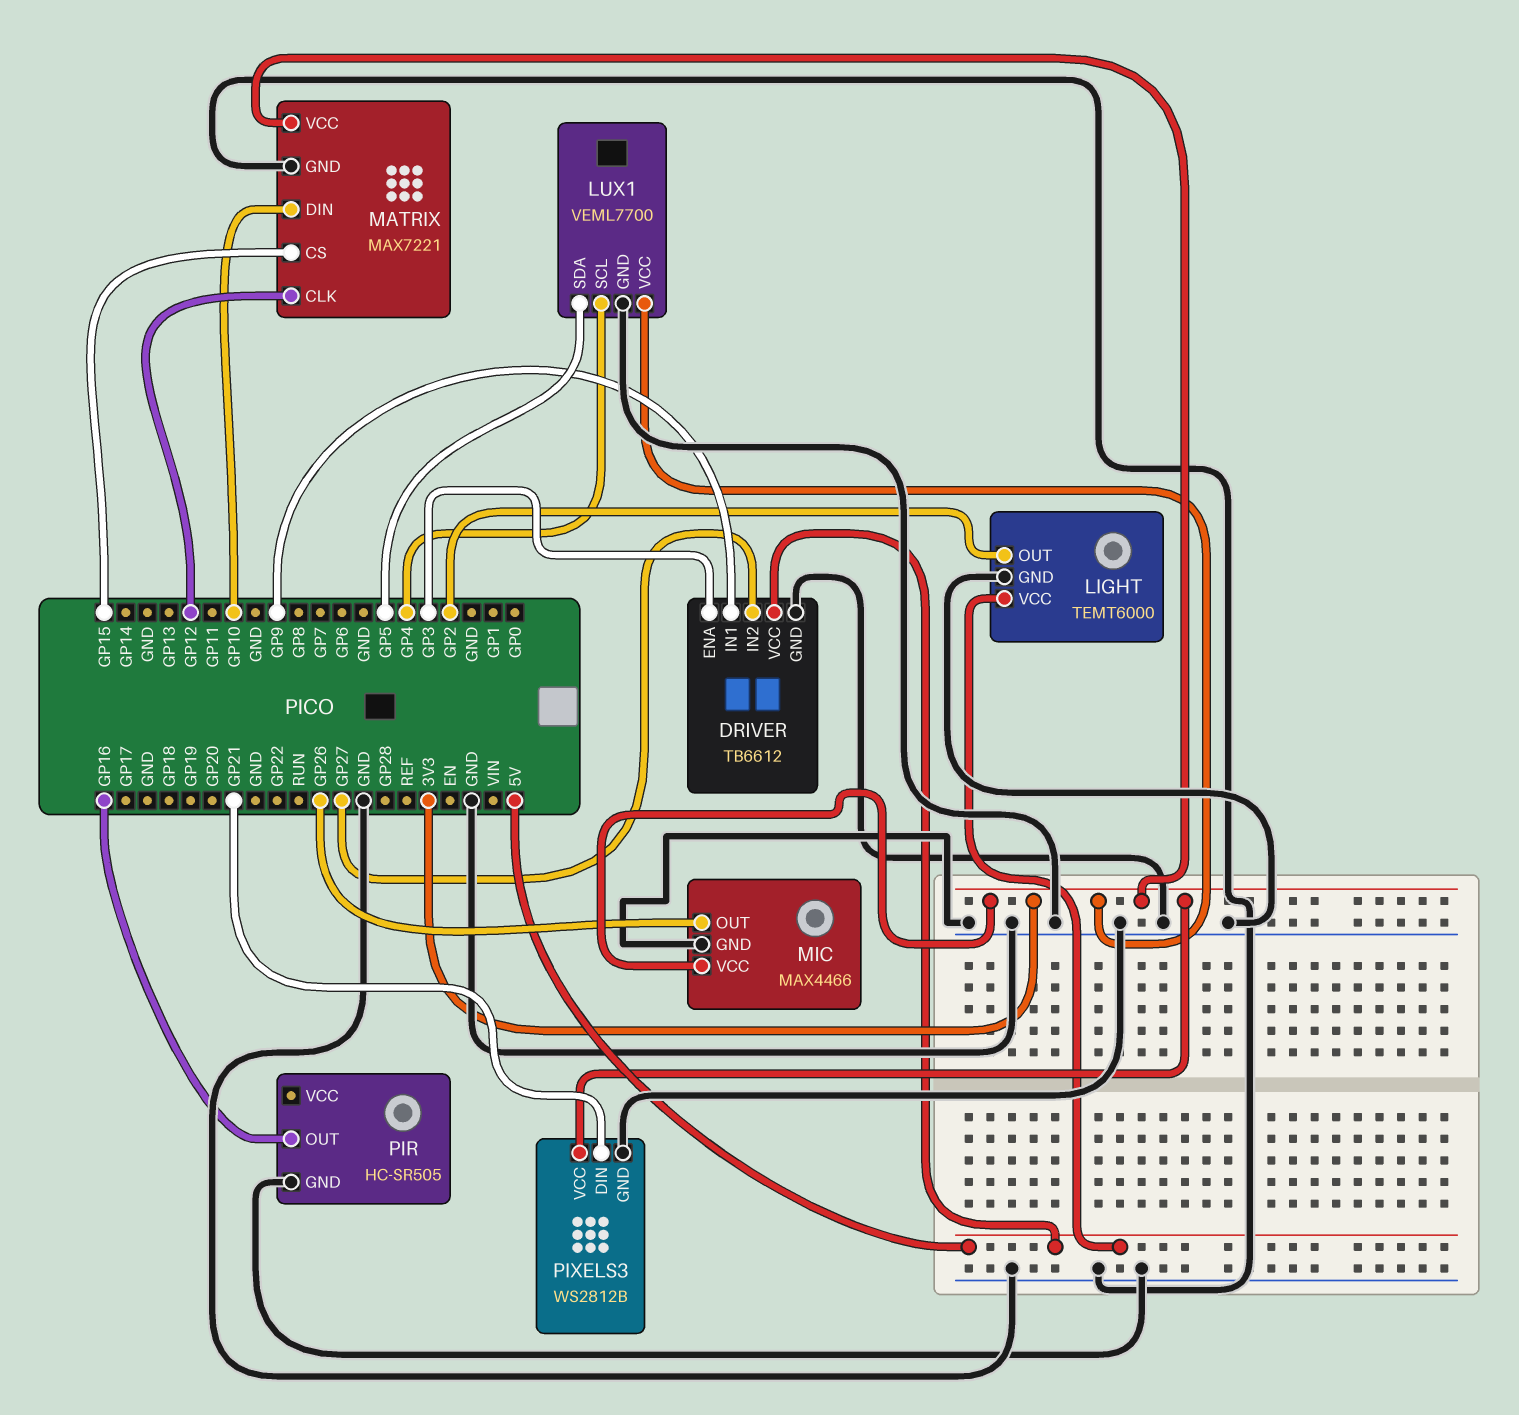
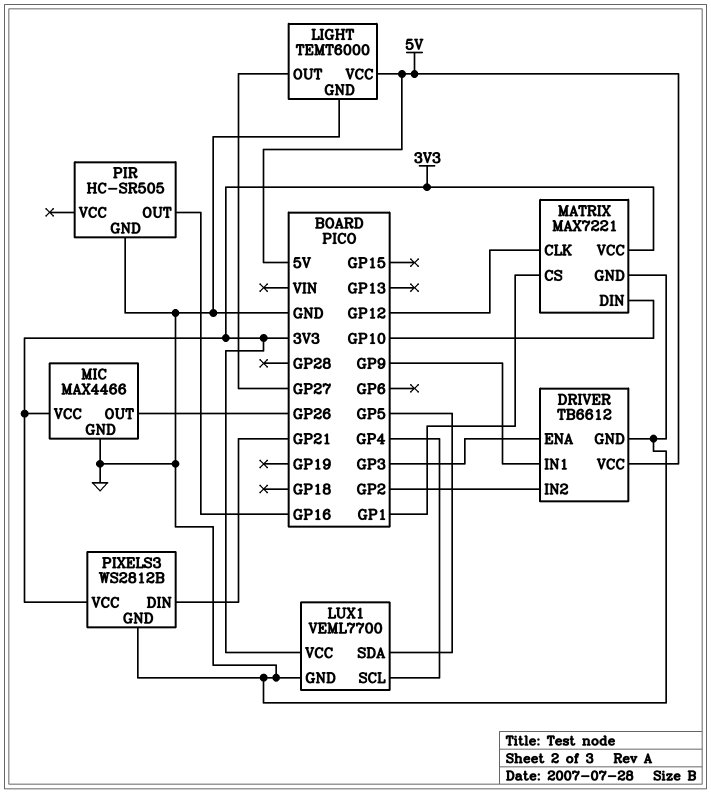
DRIVER pin IN2: GP27 -> GP2
LIGHT pin OUT: GP2 -> GP27
MATRIX pin CS: GP15 -> GP1

